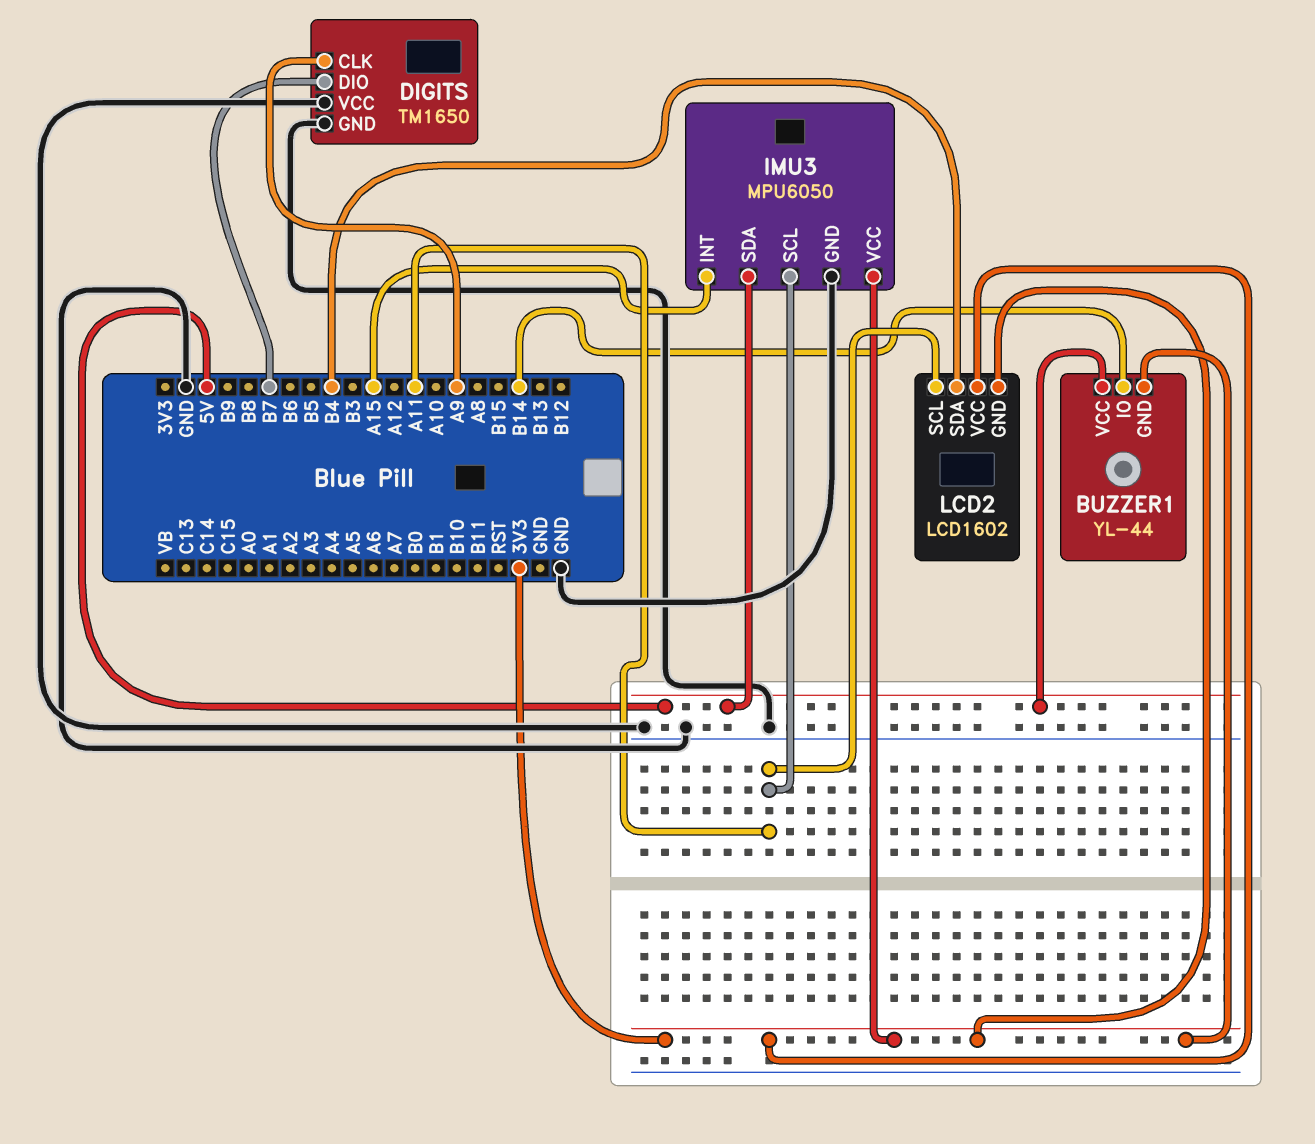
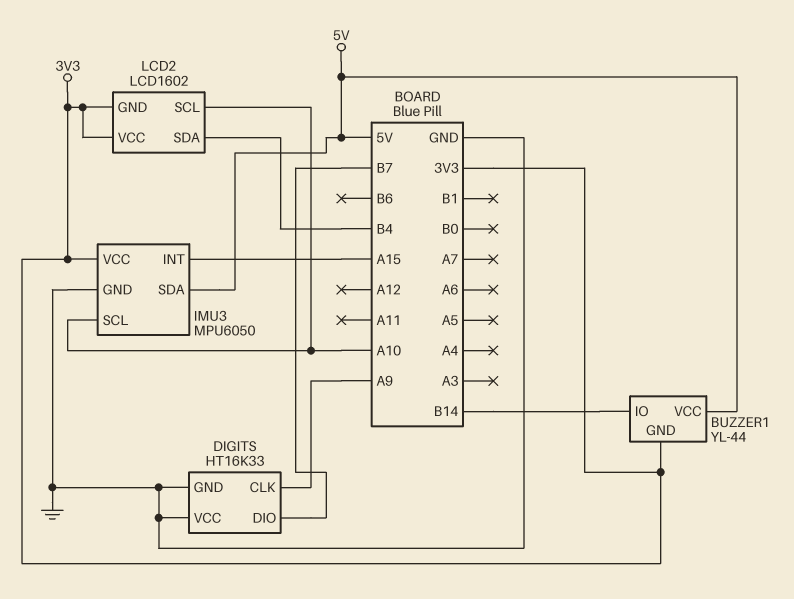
DIGITS: TM1650 -> HT16K33
IMU3 pin SCL: A11 -> A10
LCD2 pin SCL: A11 -> A10

